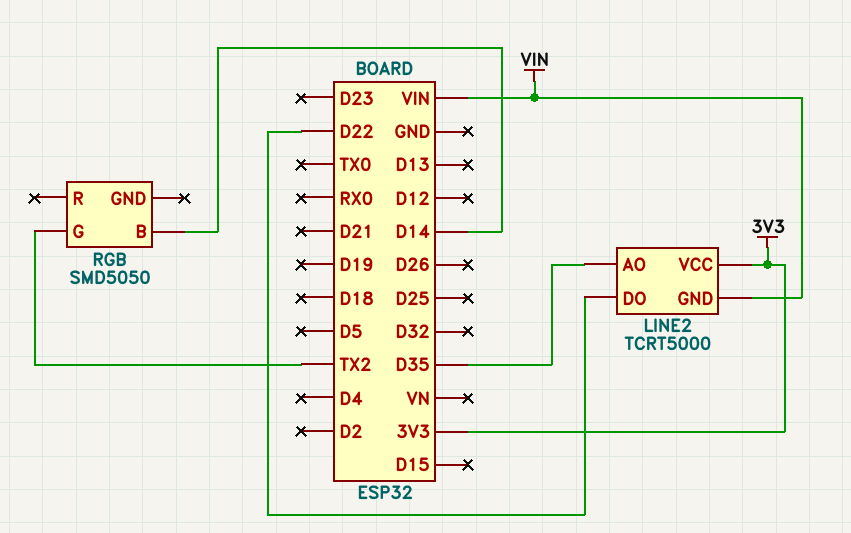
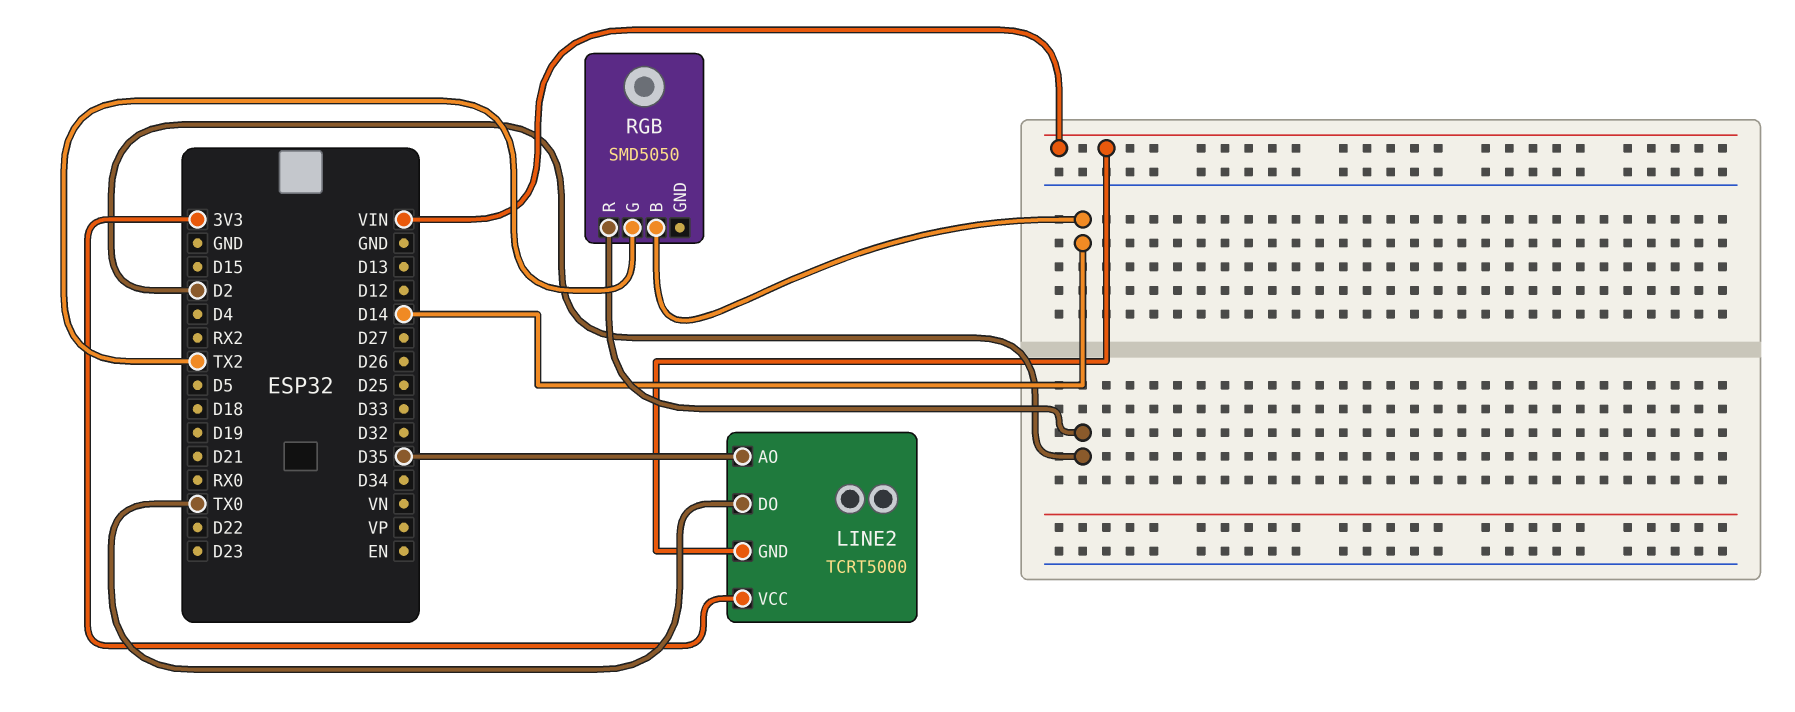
LINE2 pin DO: D22 -> TX0
RGB pin R: none -> D2

